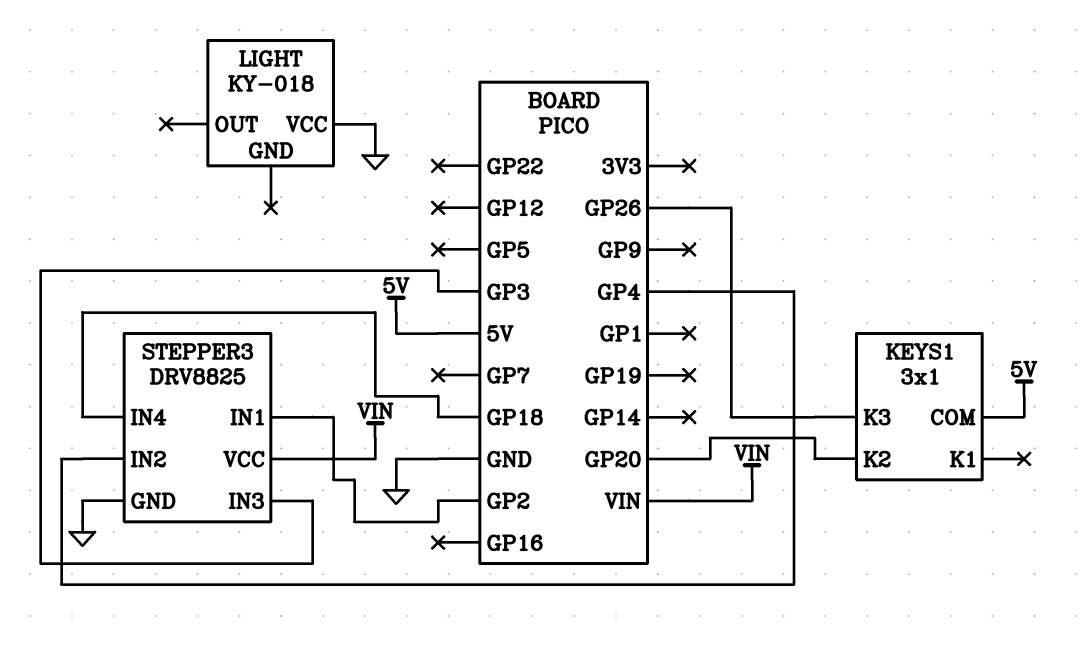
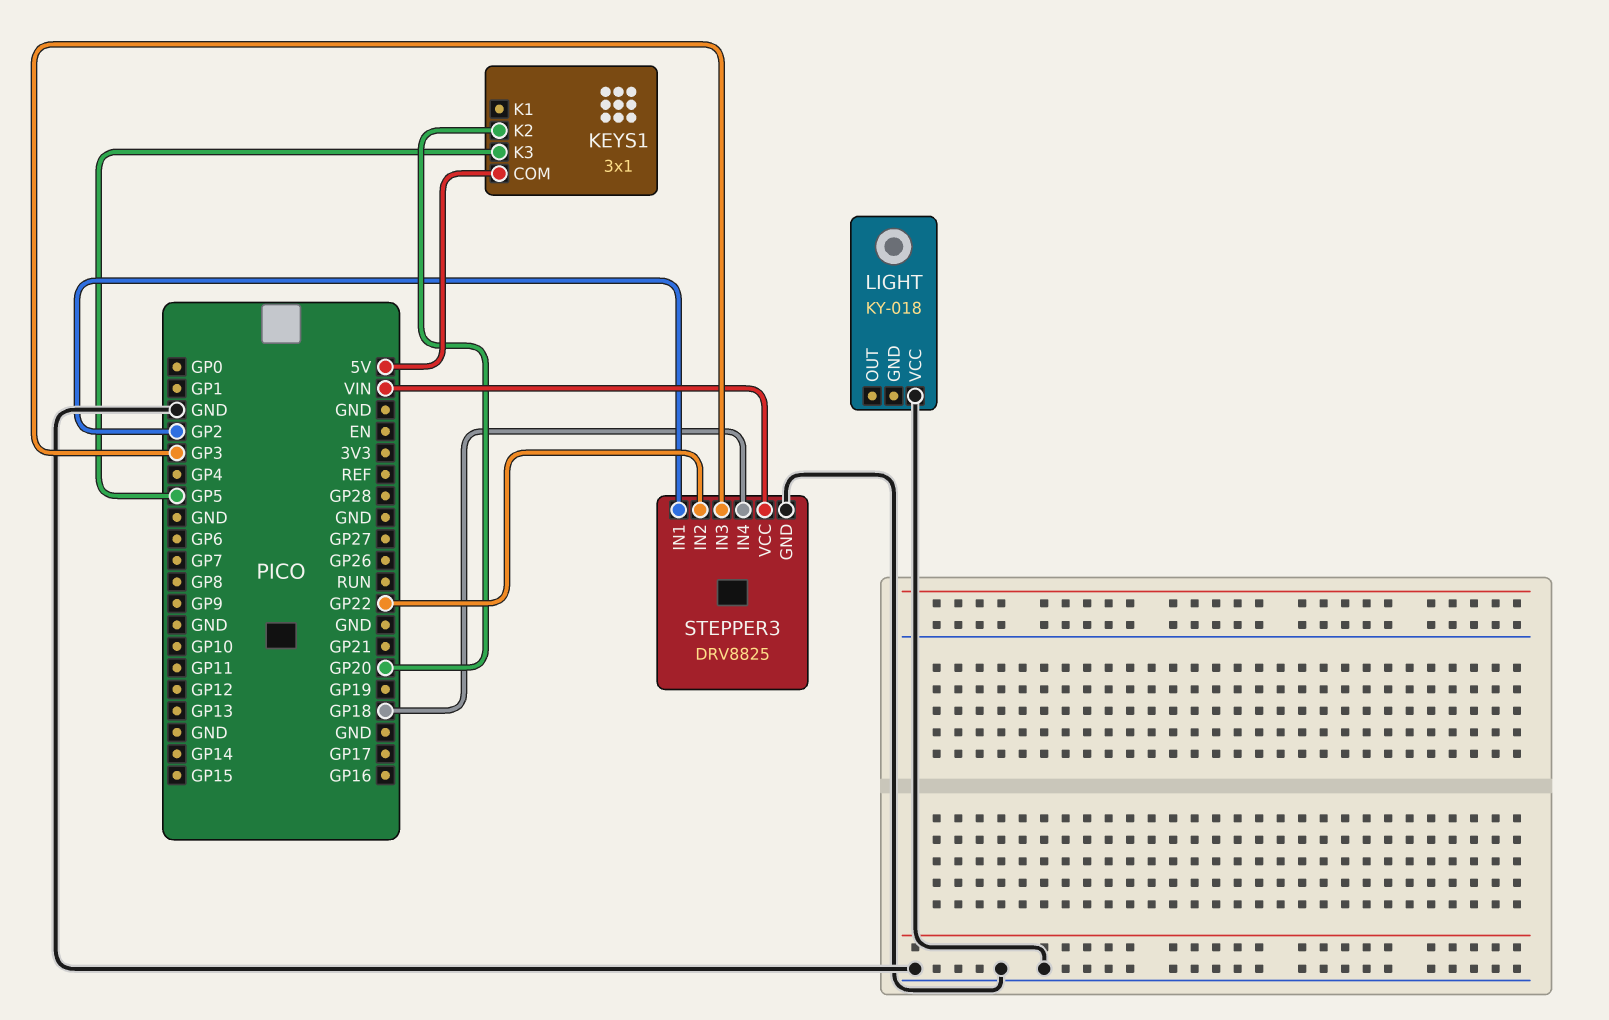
KEYS1 pin K3: GP26 -> GP5
STEPPER3 pin IN2: GP4 -> GP22

